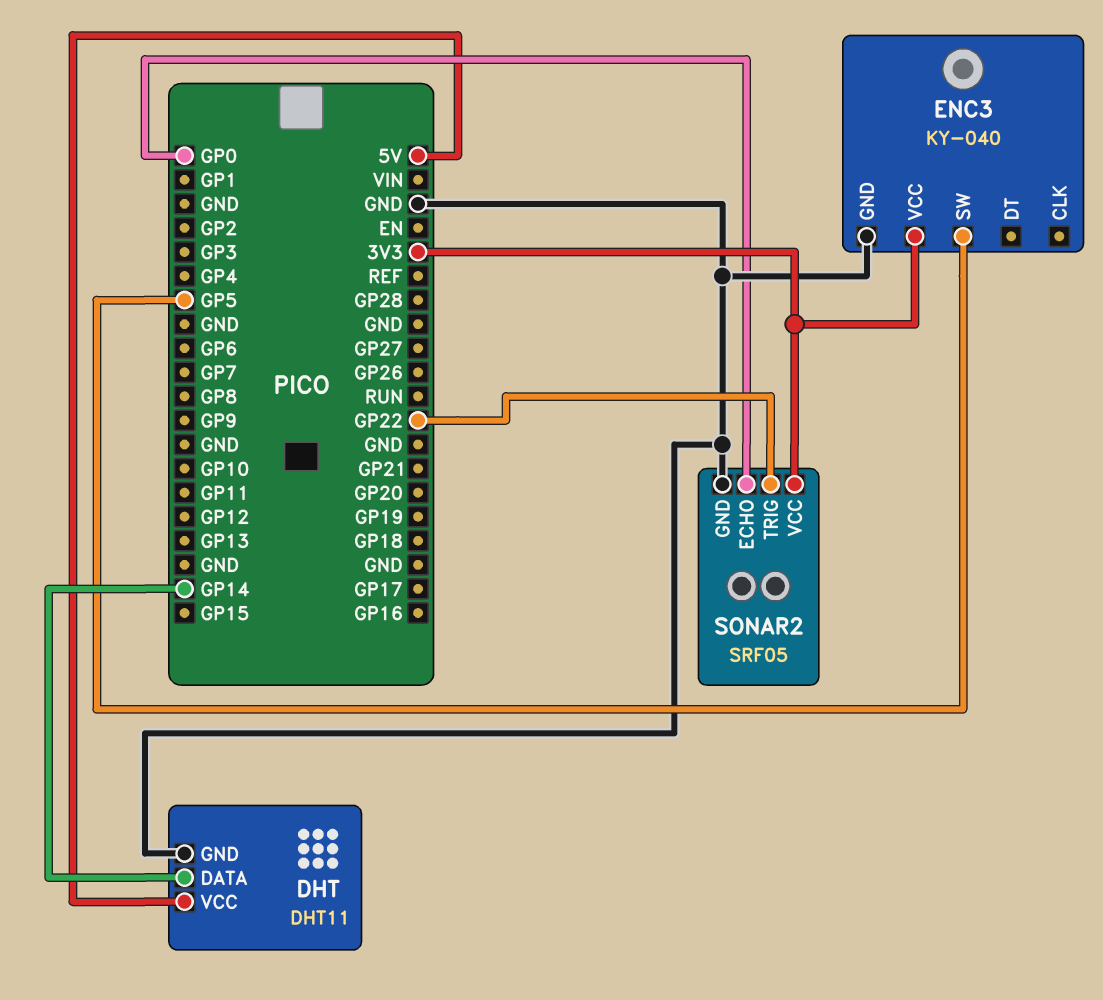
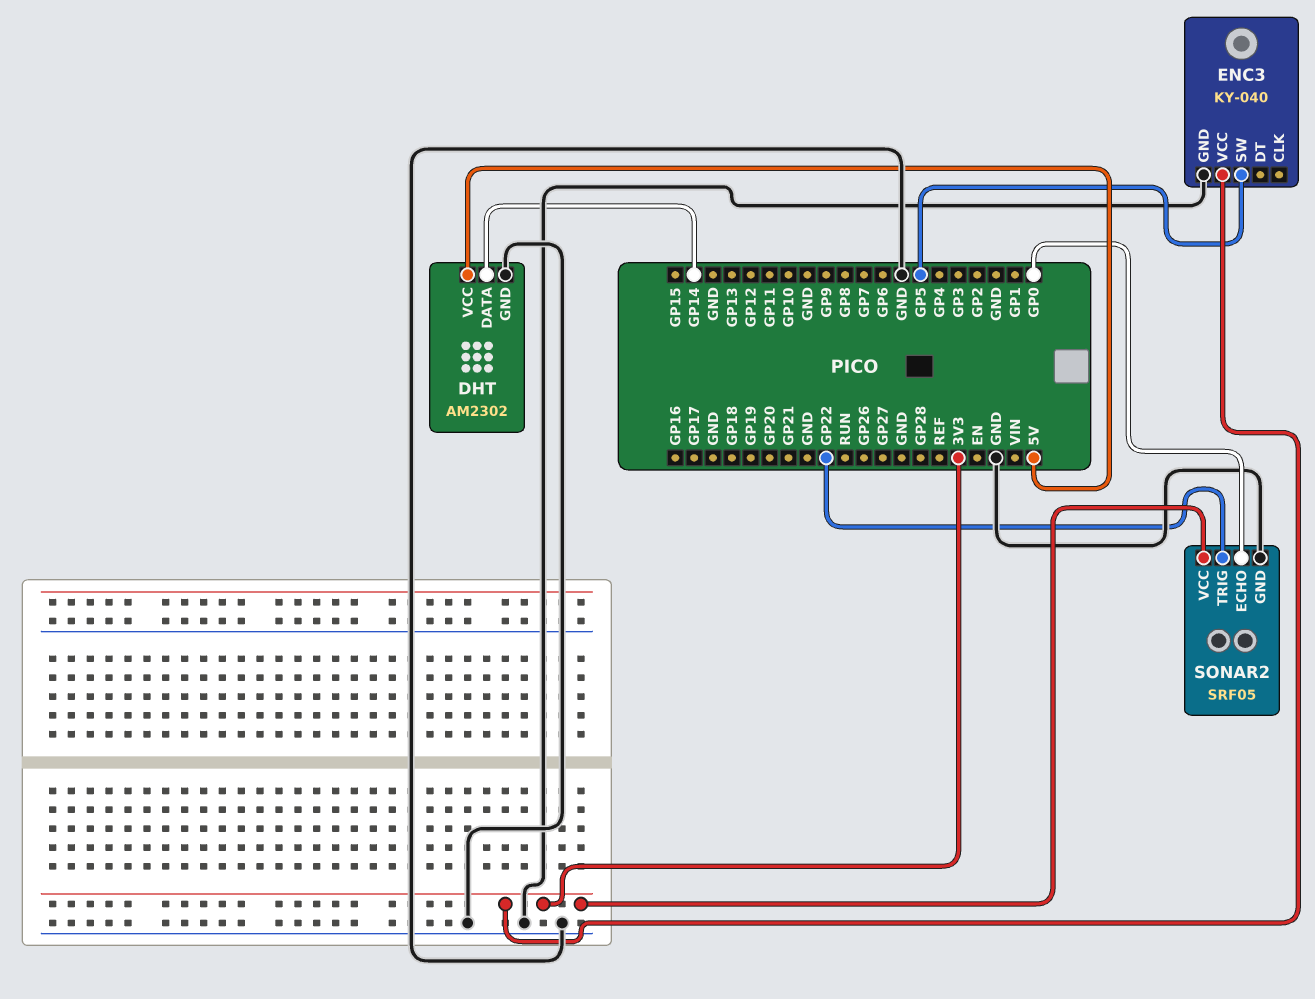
DHT: DHT11 -> AM2302

